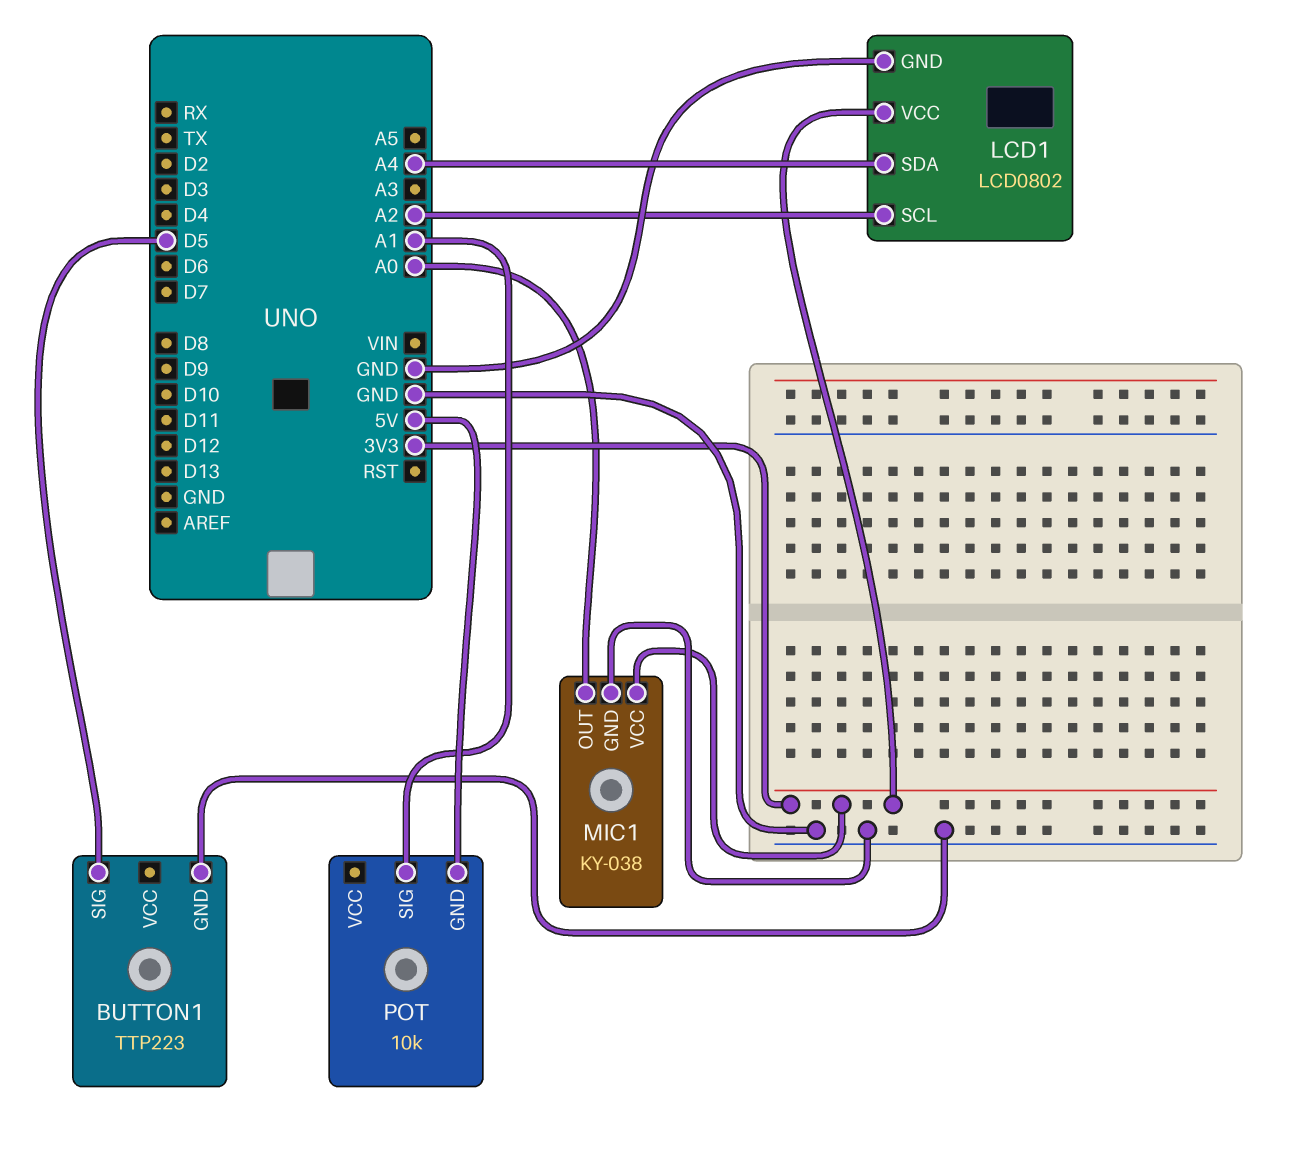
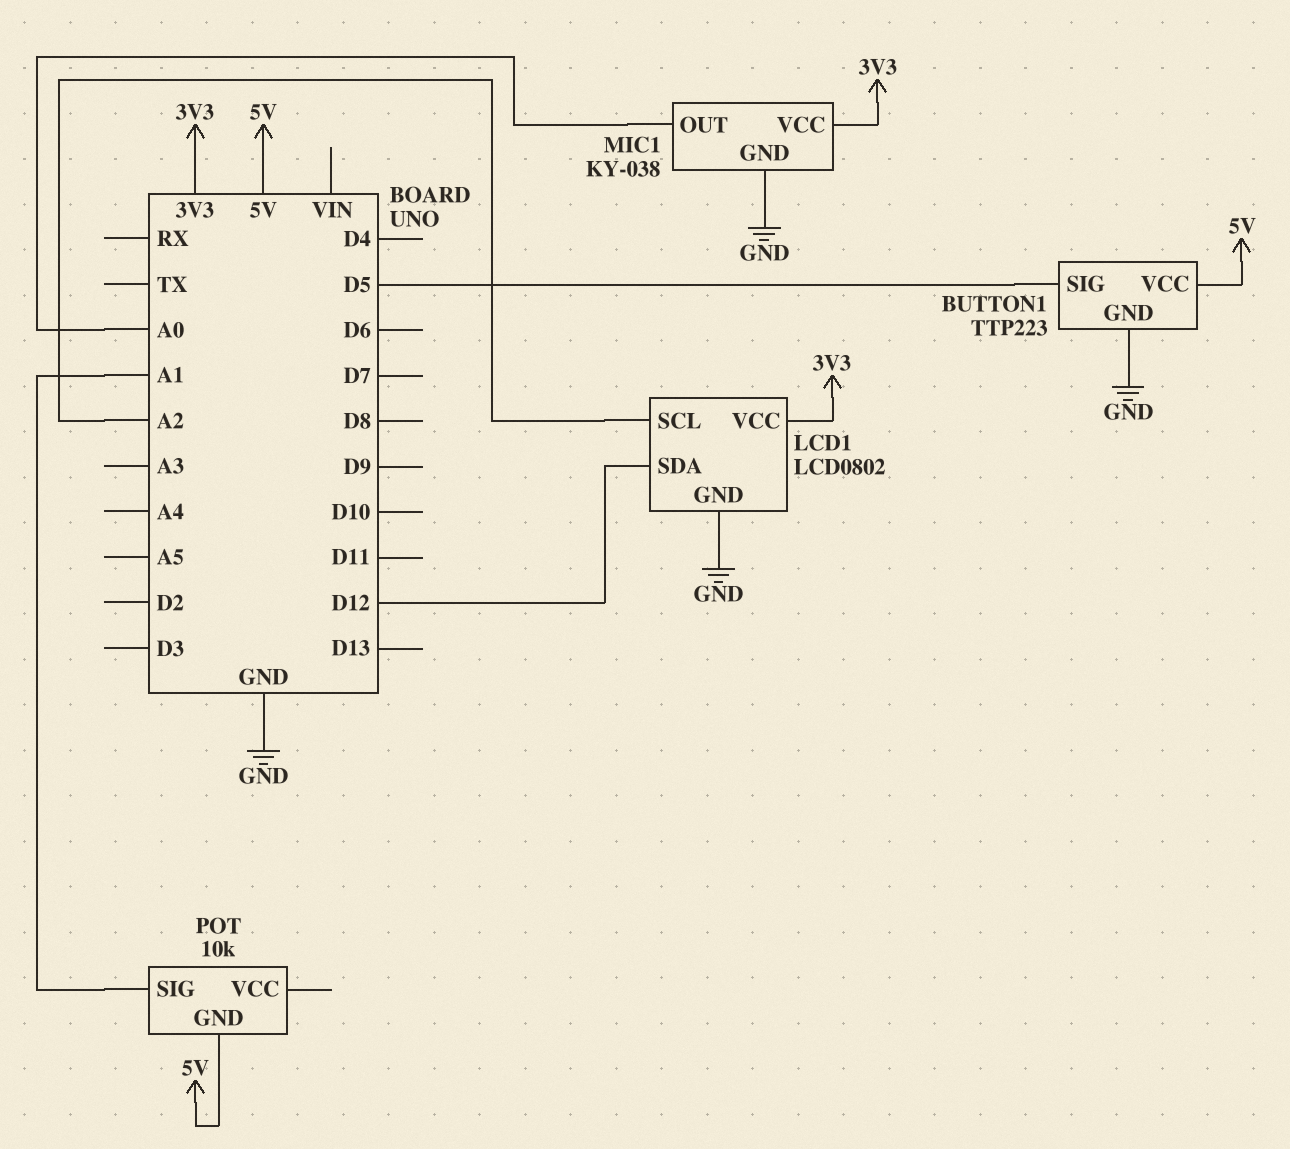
BUTTON1 pin VCC: none -> 5V
LCD1 pin SDA: A4 -> D12

